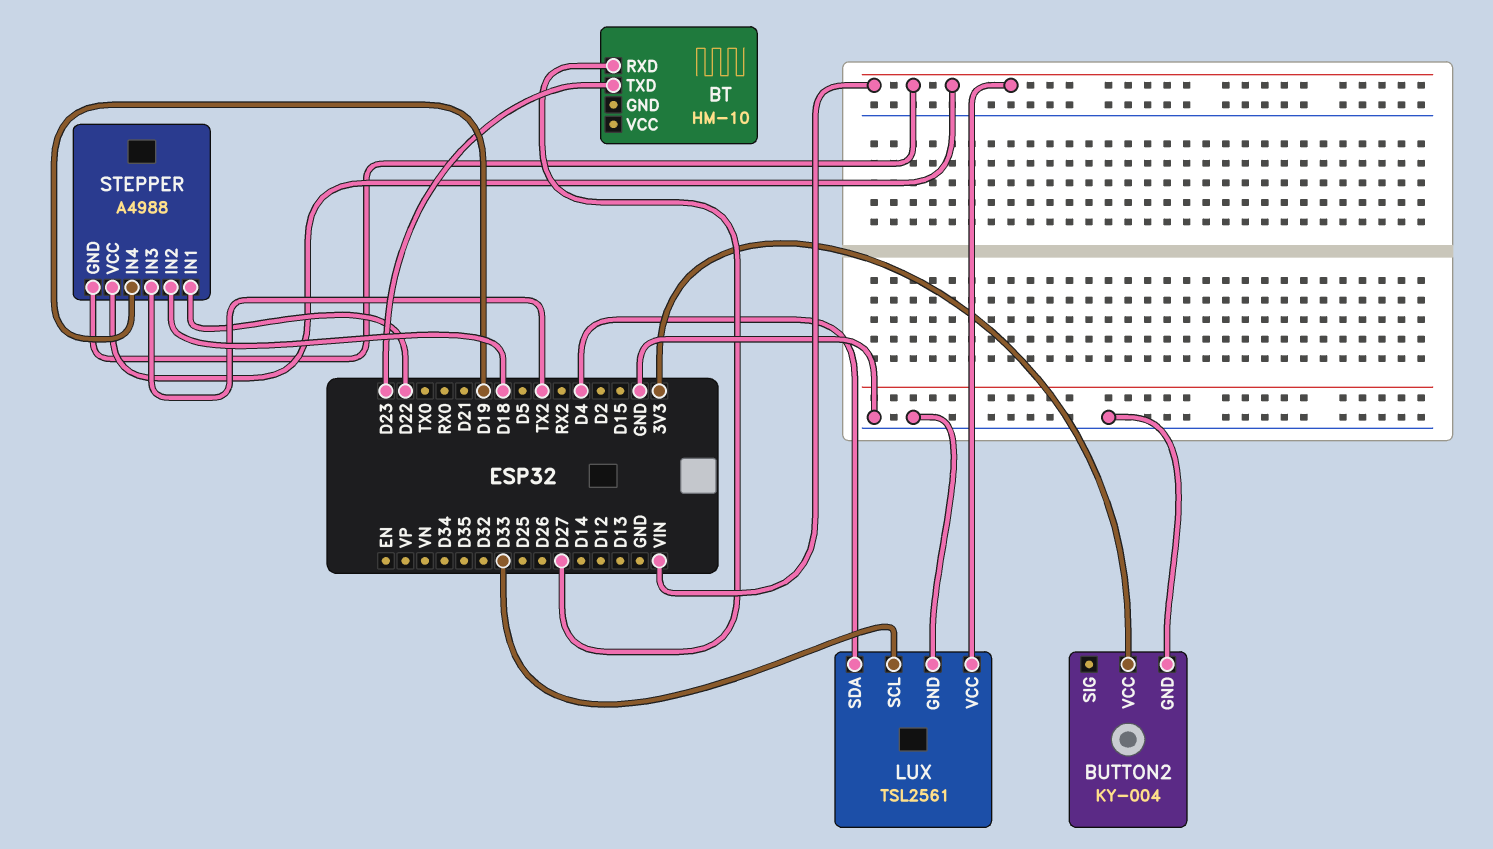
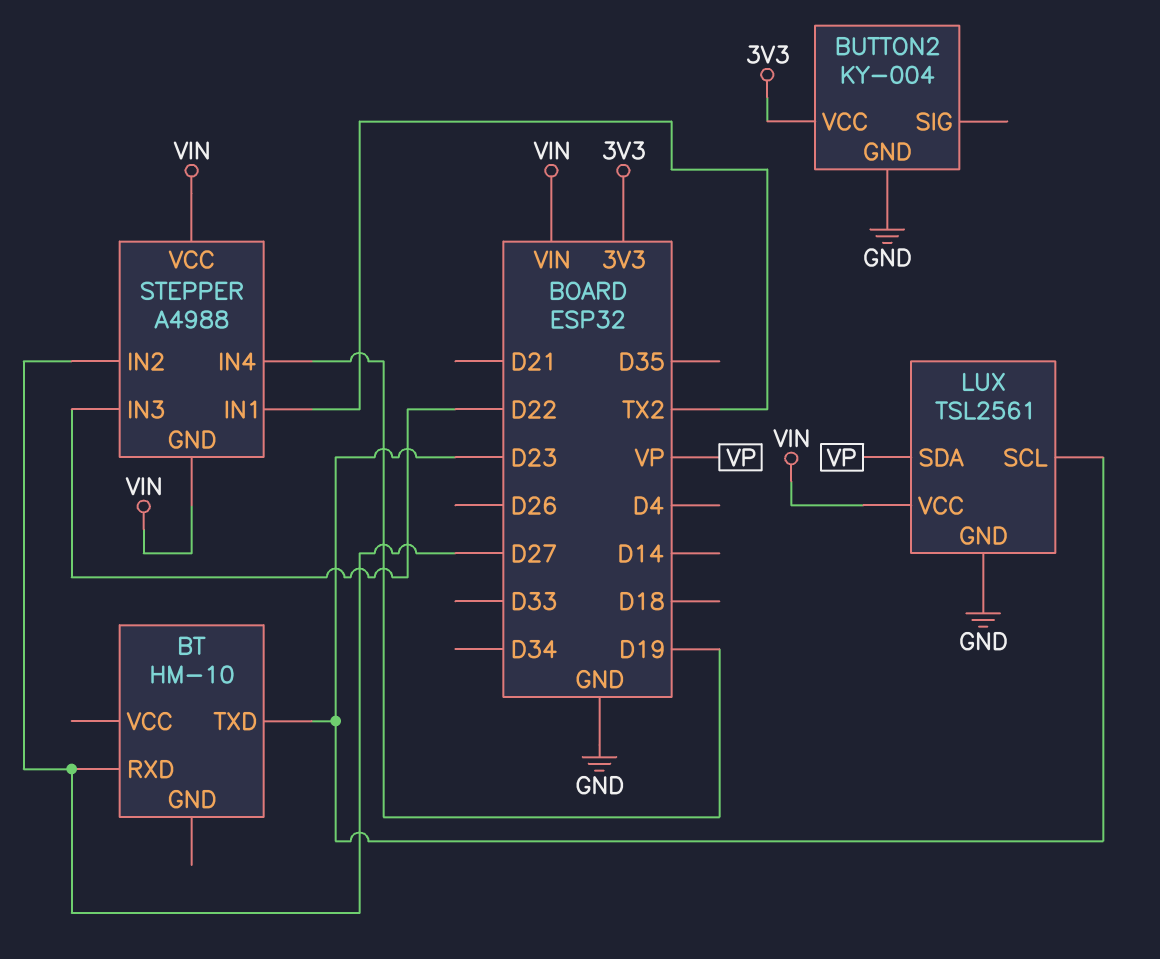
LUX pin SCL: D33 -> D23
LUX pin SDA: D4 -> VP
STEPPER pin IN1: D22 -> TX2
STEPPER pin IN2: D18 -> D27
STEPPER pin IN3: TX2 -> D22

